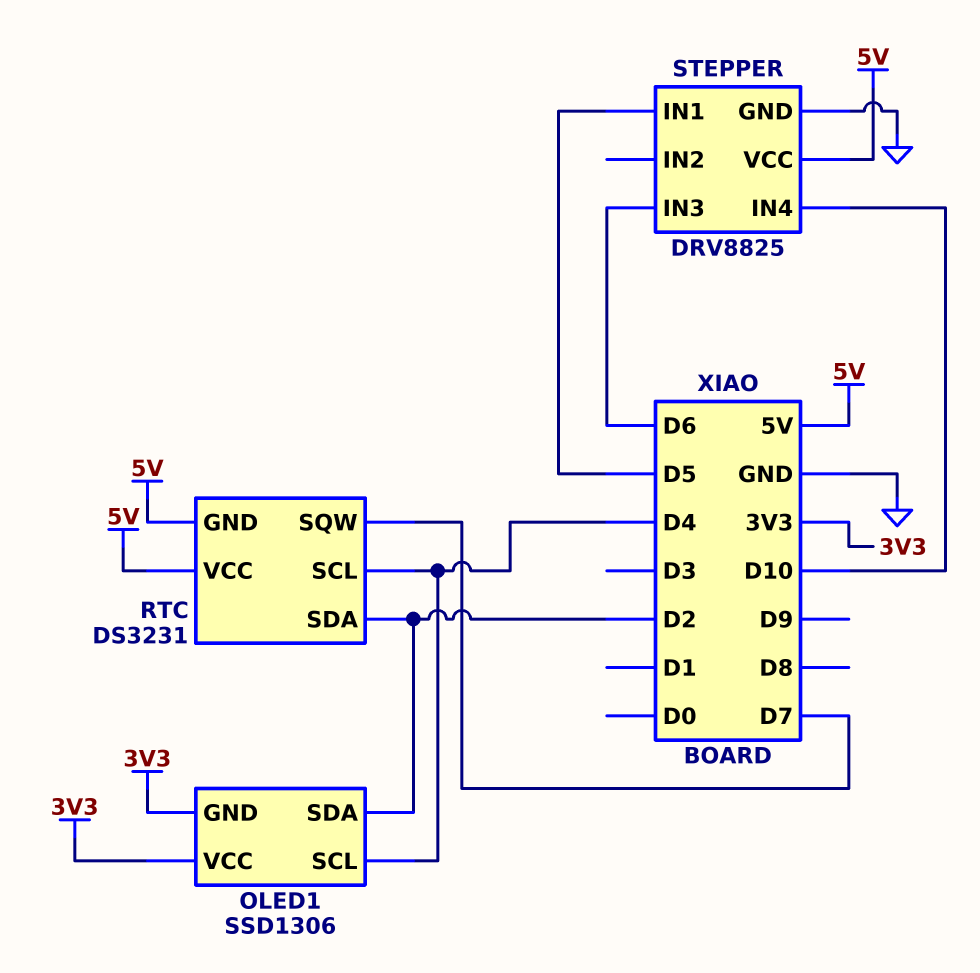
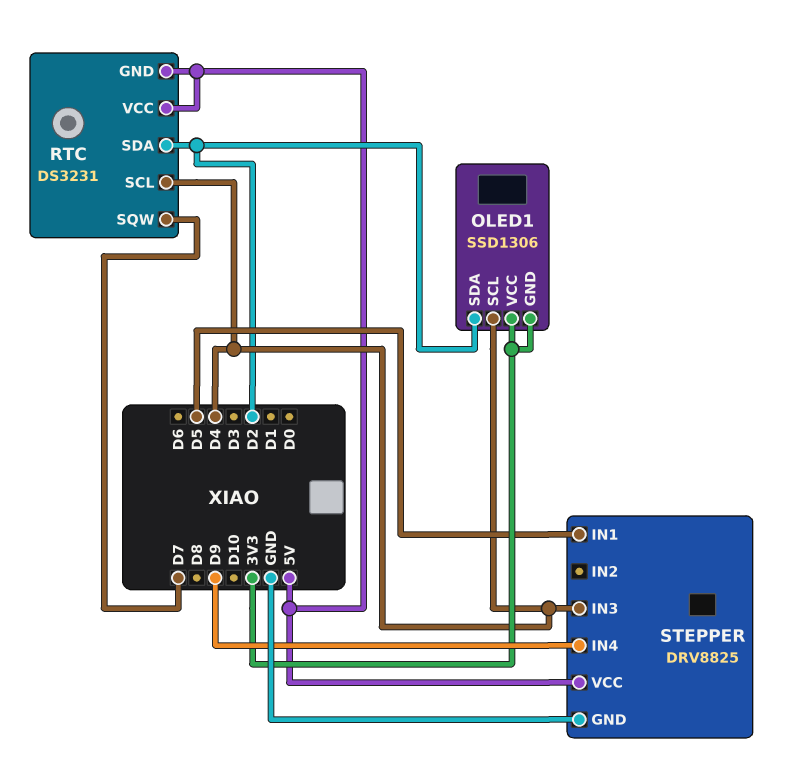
STEPPER pin IN3: D6 -> D4
STEPPER pin IN4: D10 -> D9

